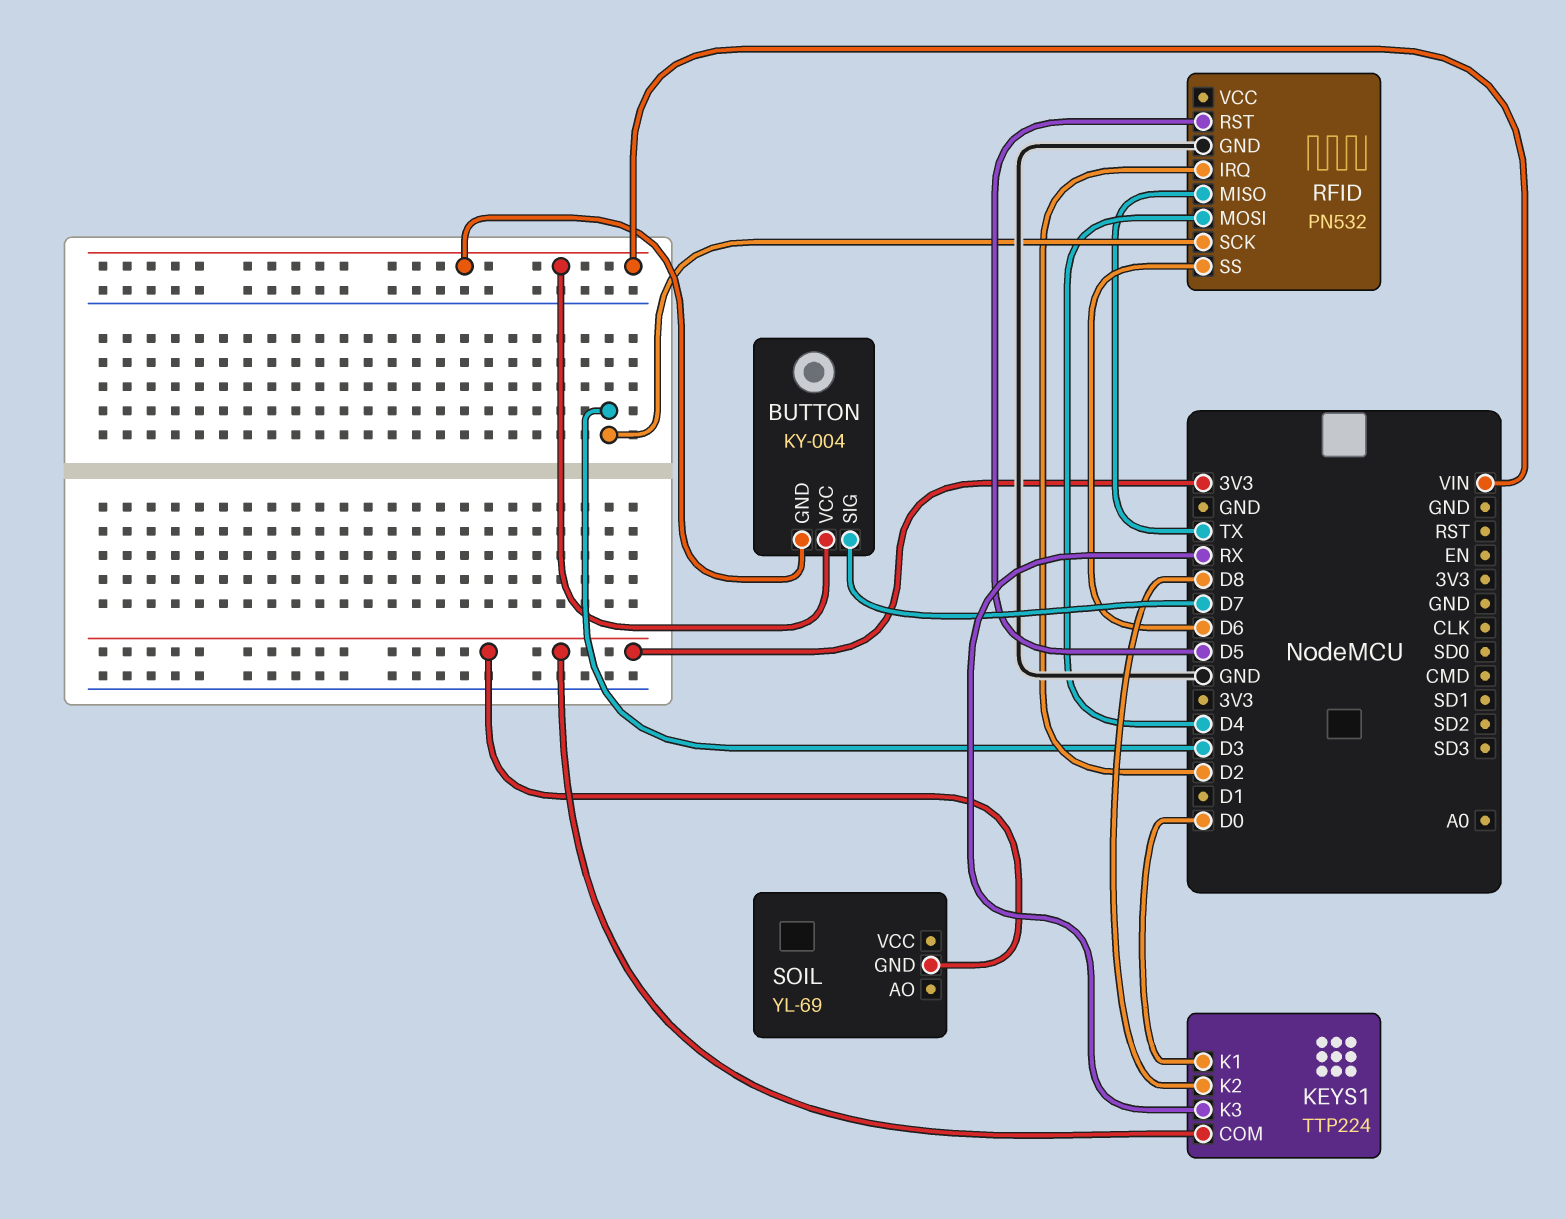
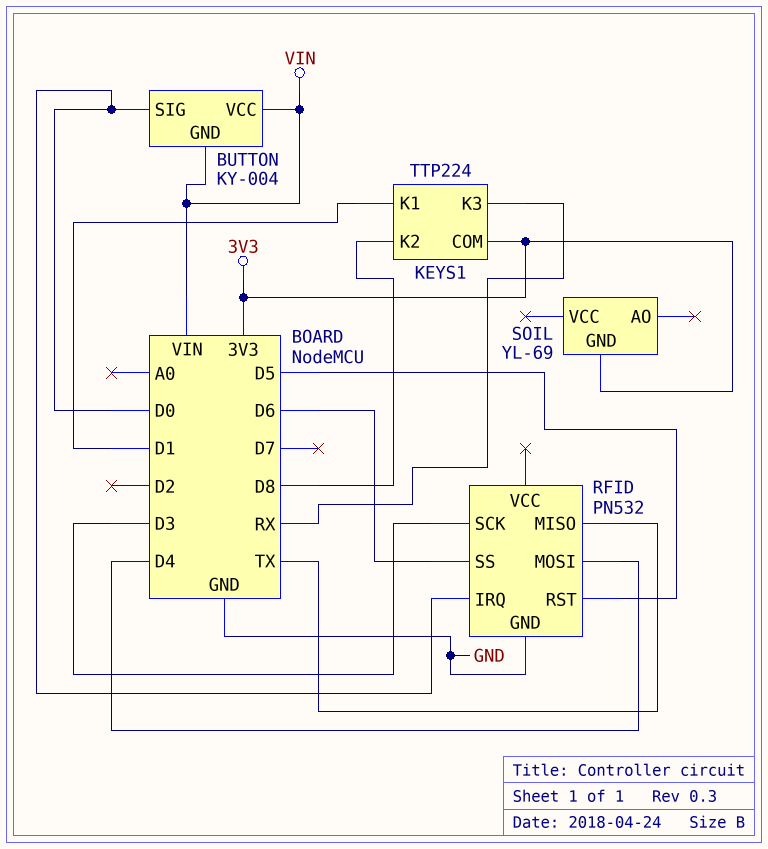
BUTTON pin SIG: D7 -> D0
KEYS1 pin K1: D0 -> D1
RFID pin IRQ: D2 -> D0

